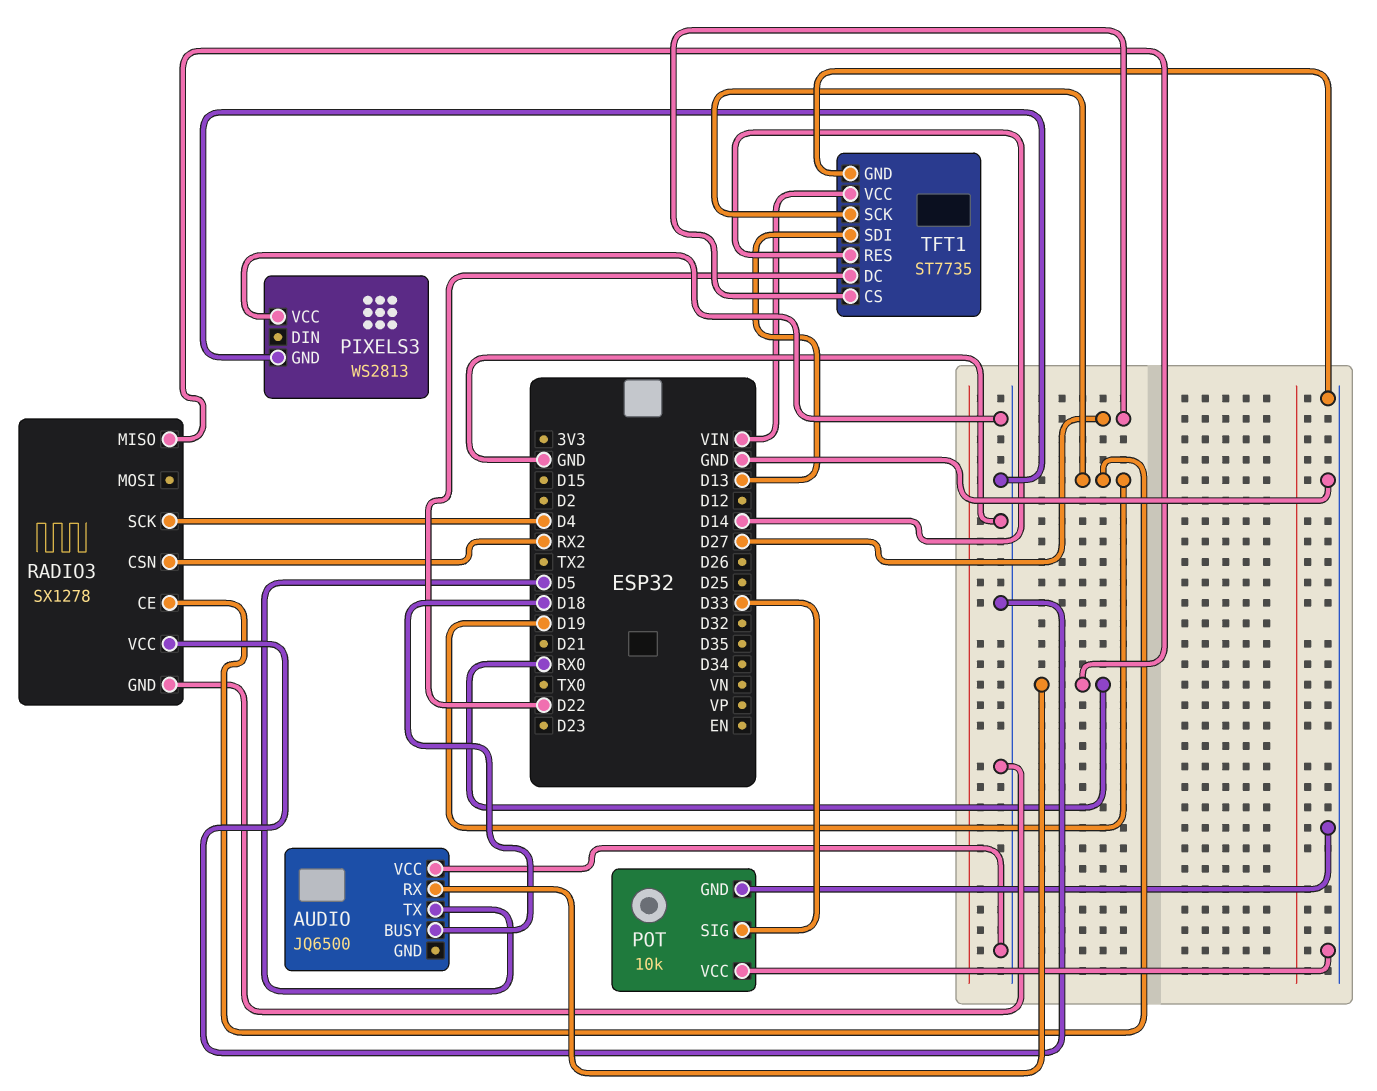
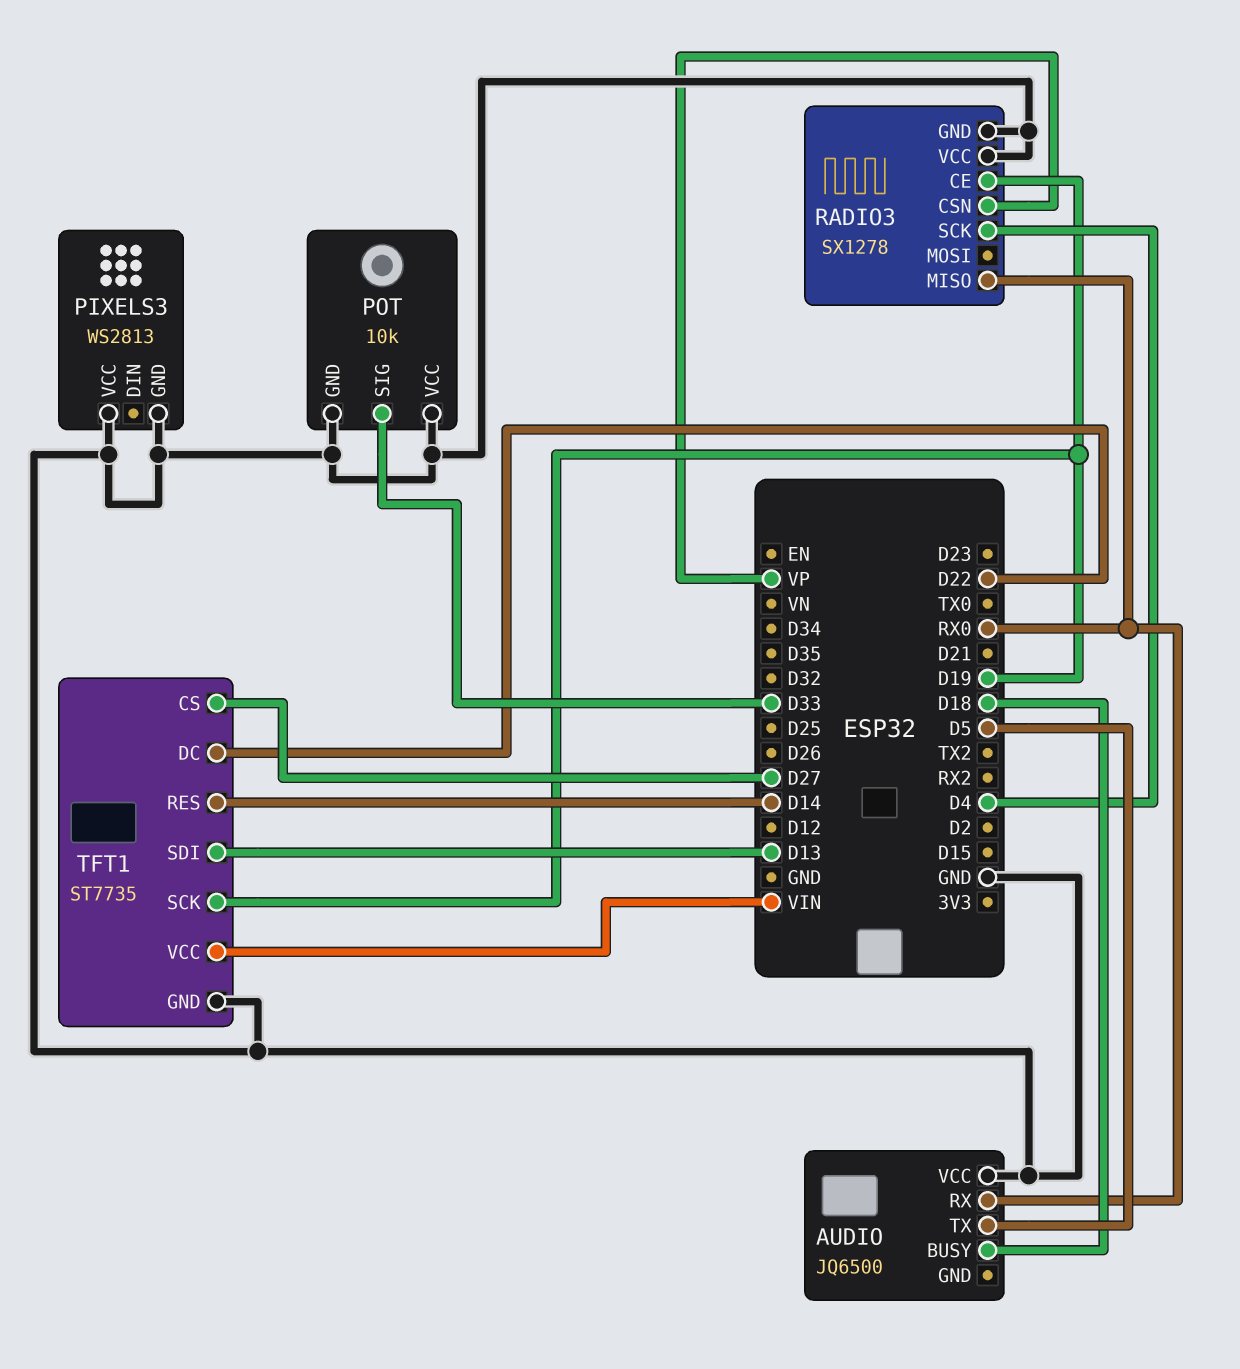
RADIO3 pin CSN: RX2 -> VP

